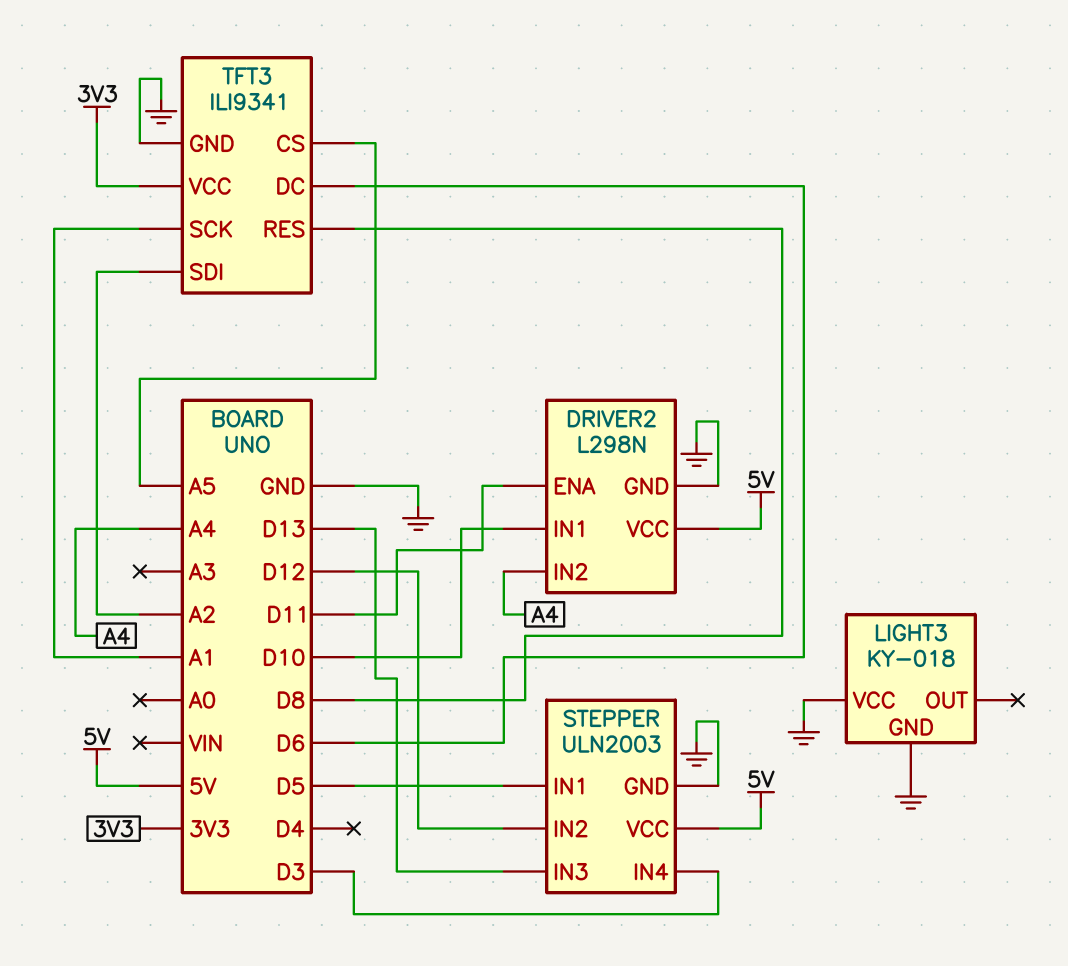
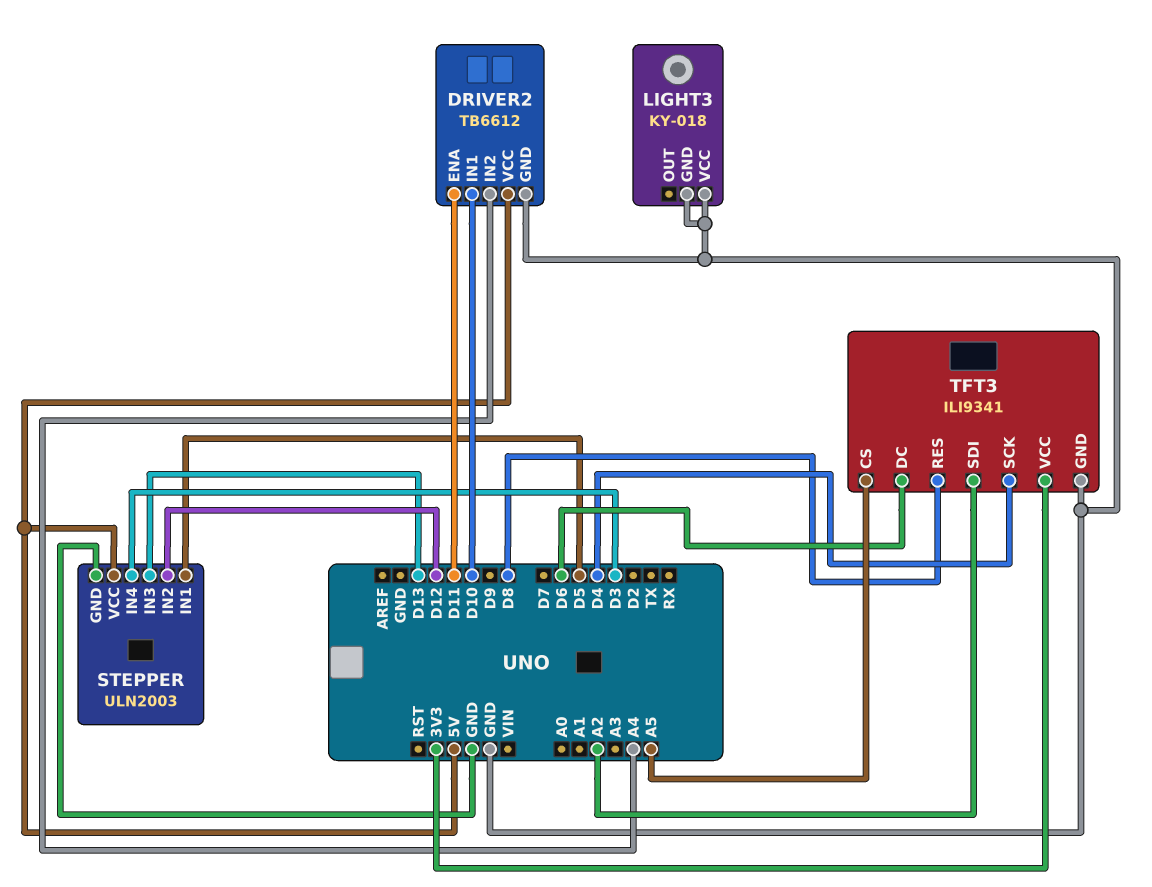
DRIVER2: L298N -> TB6612
TFT3 pin SCK: A1 -> D4

